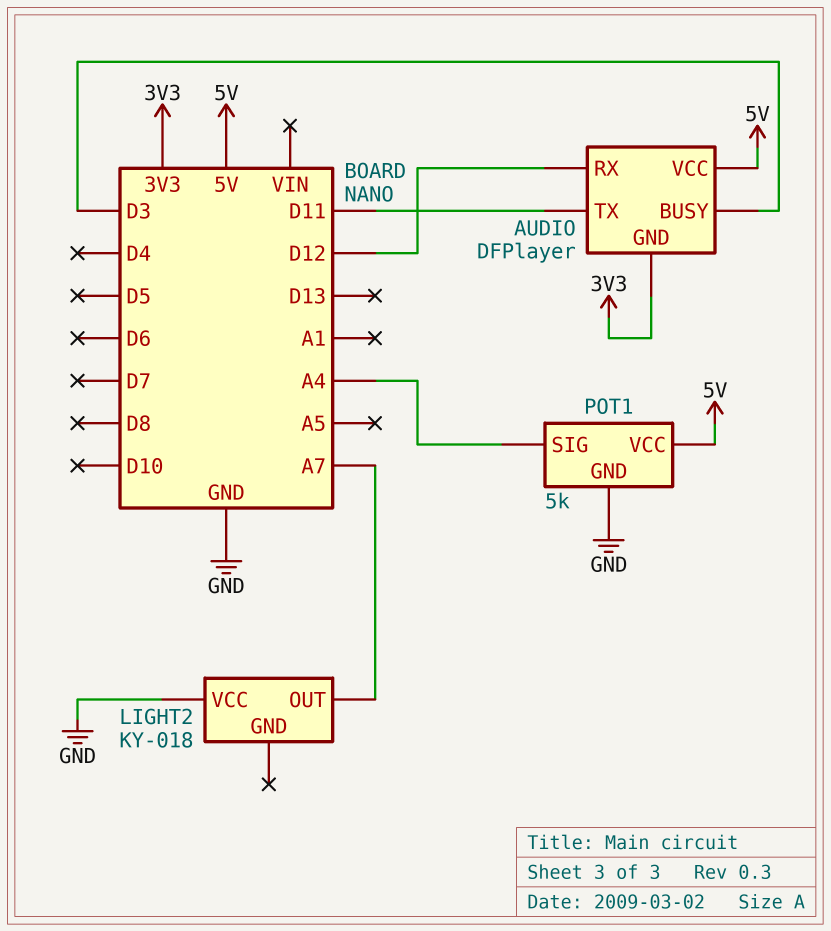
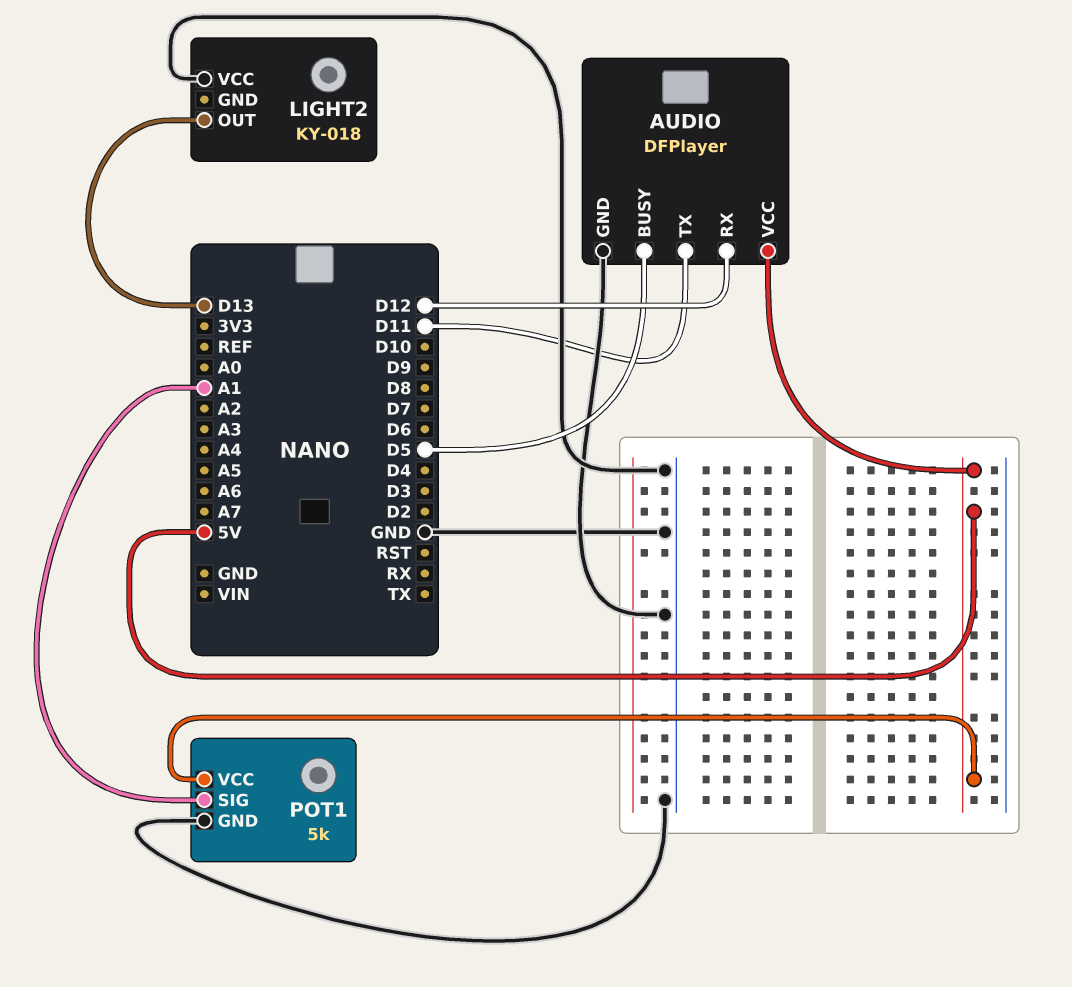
AUDIO pin BUSY: D3 -> D5
AUDIO pin GND: 3V3 -> GND
LIGHT2 pin OUT: A7 -> D13
POT1 pin SIG: A4 -> A1

